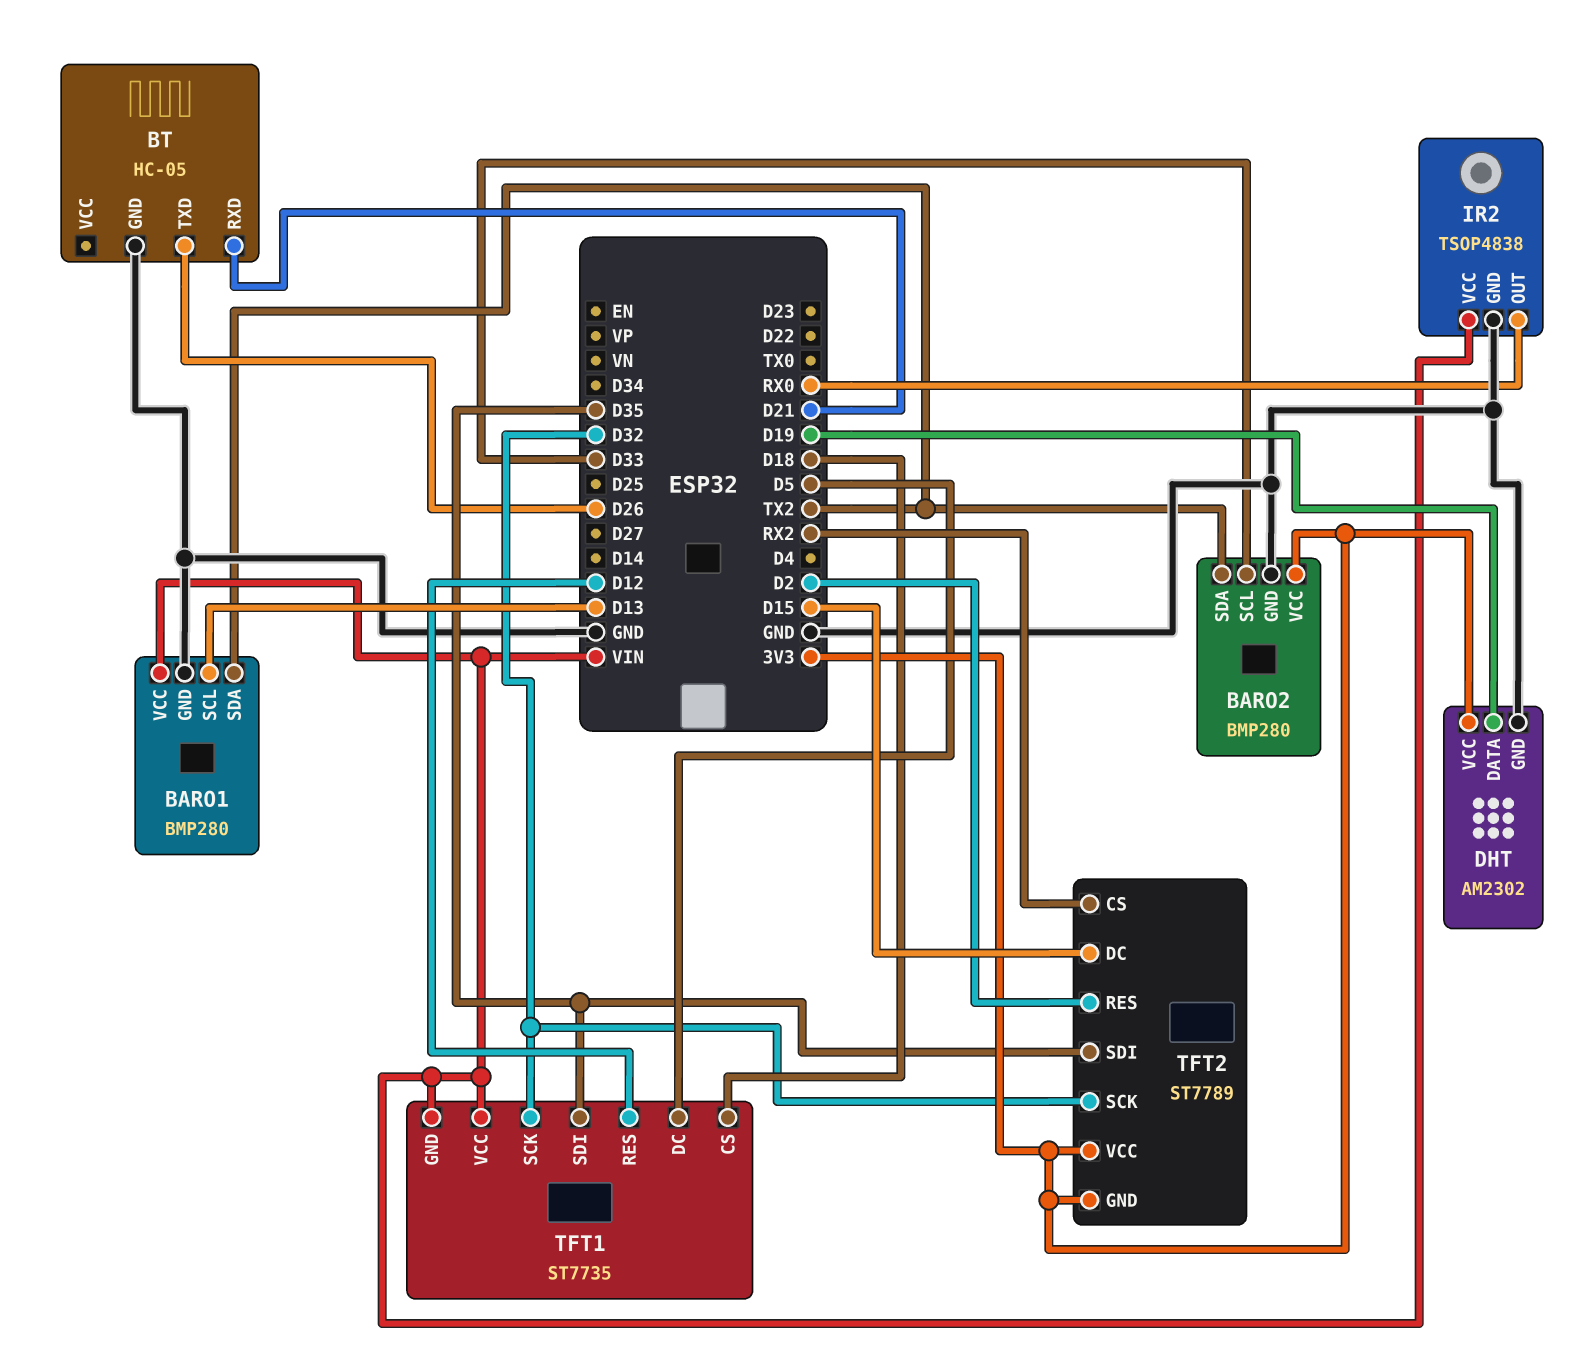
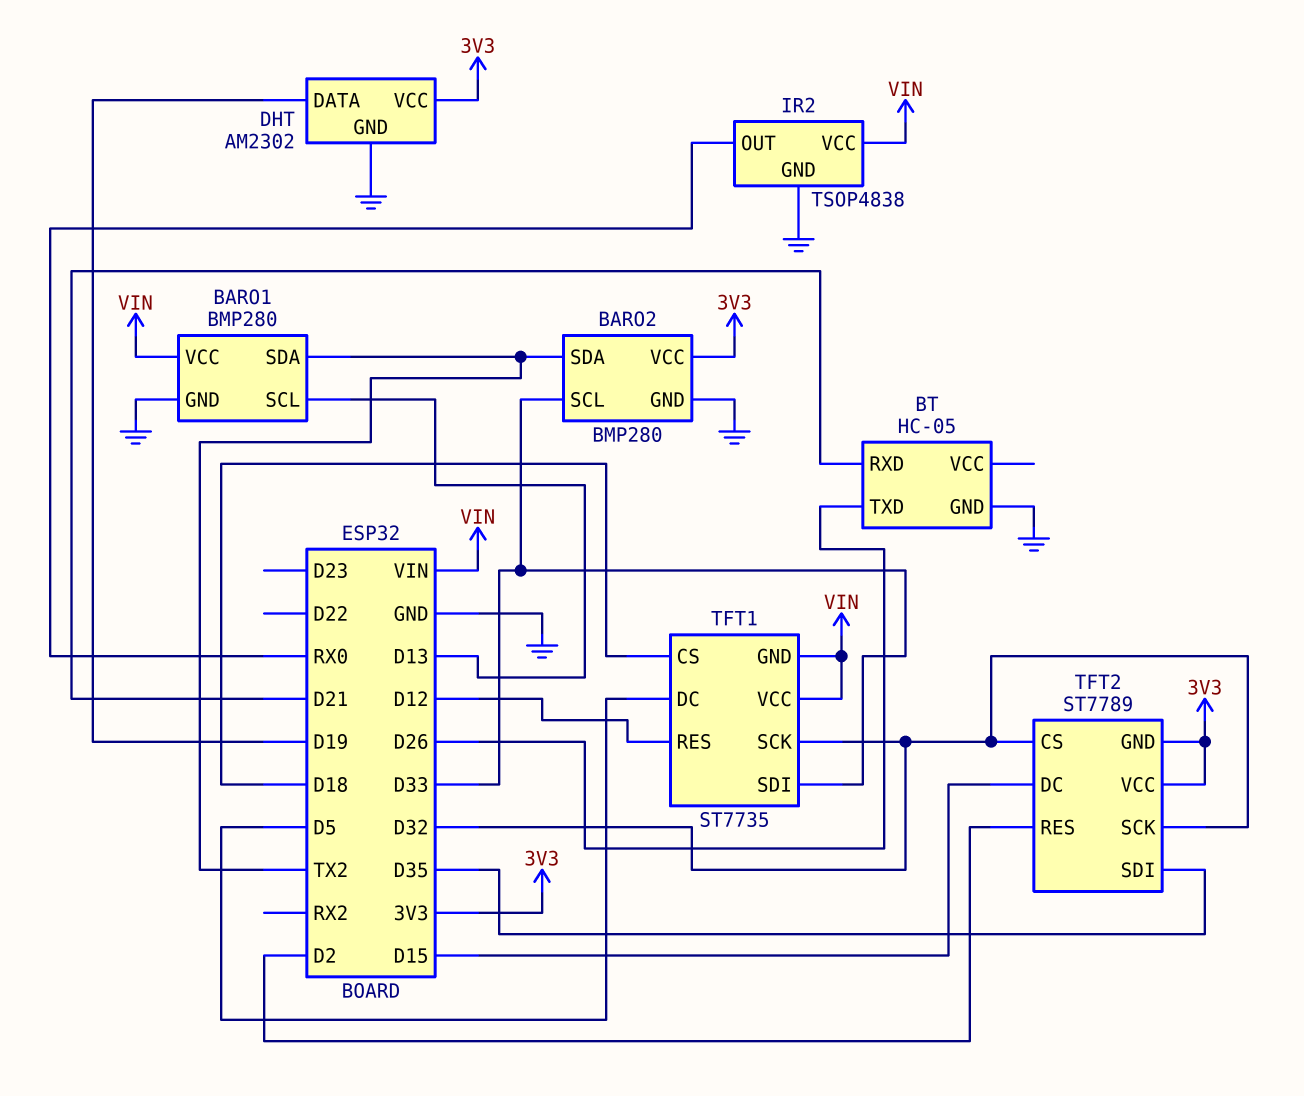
TFT1 pin SDI: D35 -> D33
TFT2 pin CS: RX2 -> D32

